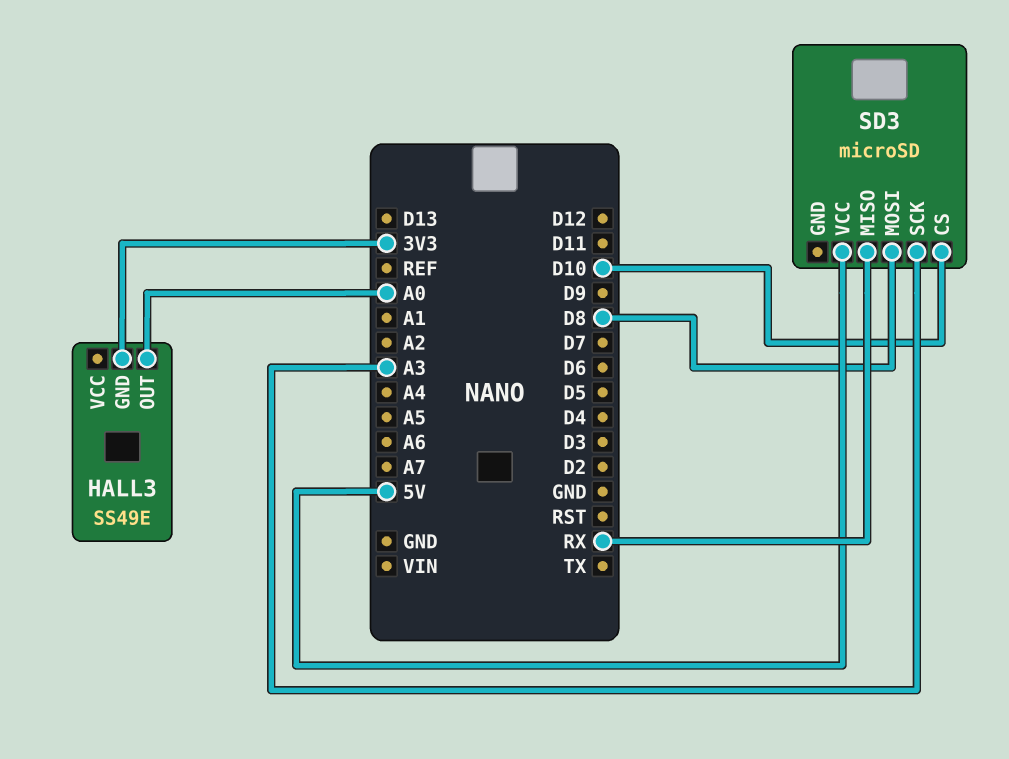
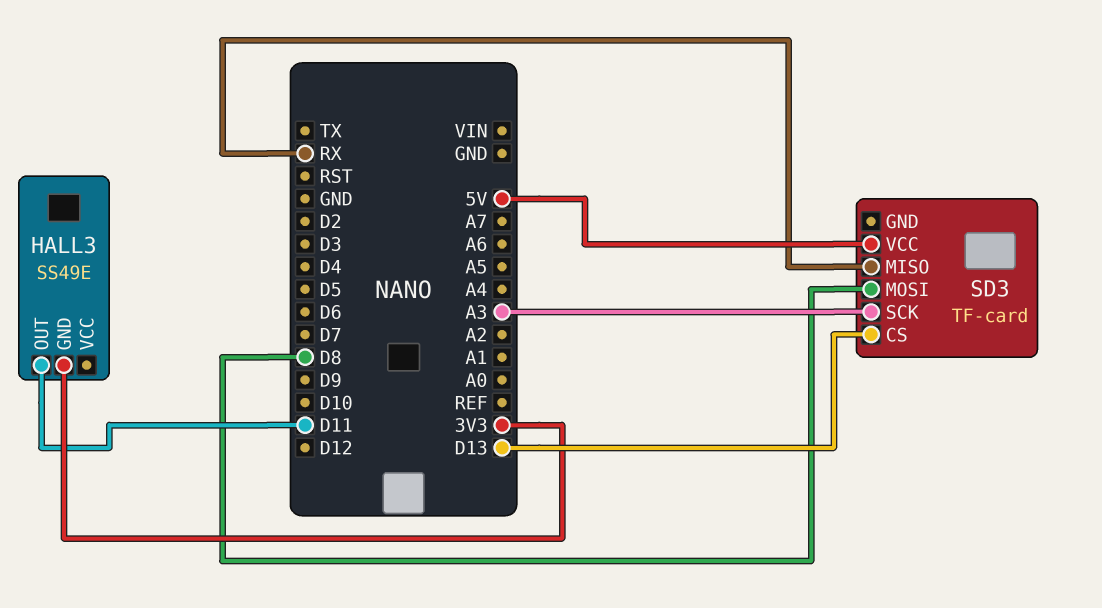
HALL3 pin OUT: A0 -> D11
SD3: microSD -> TF-card
SD3 pin CS: D10 -> D13

